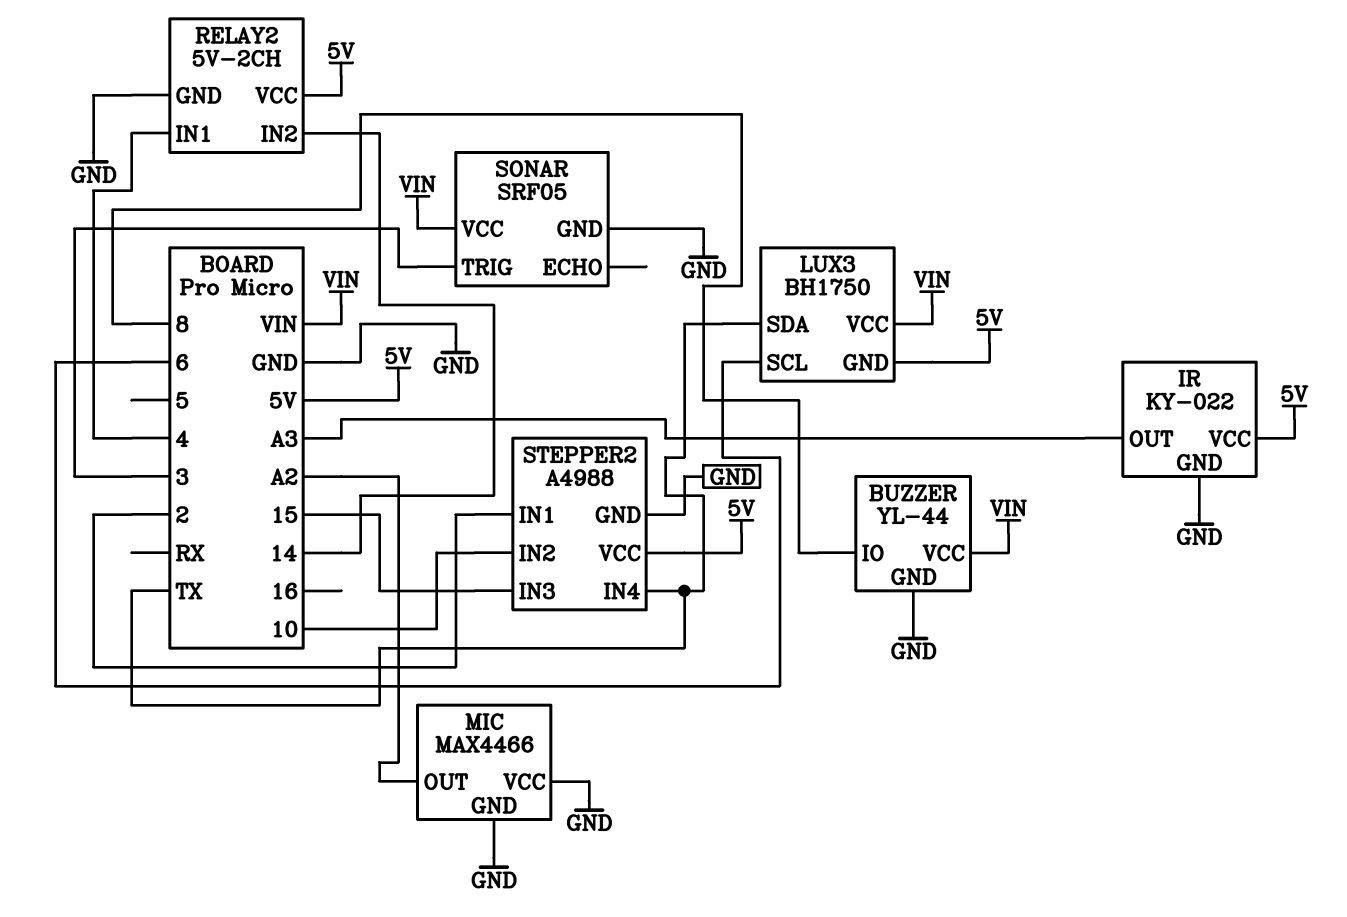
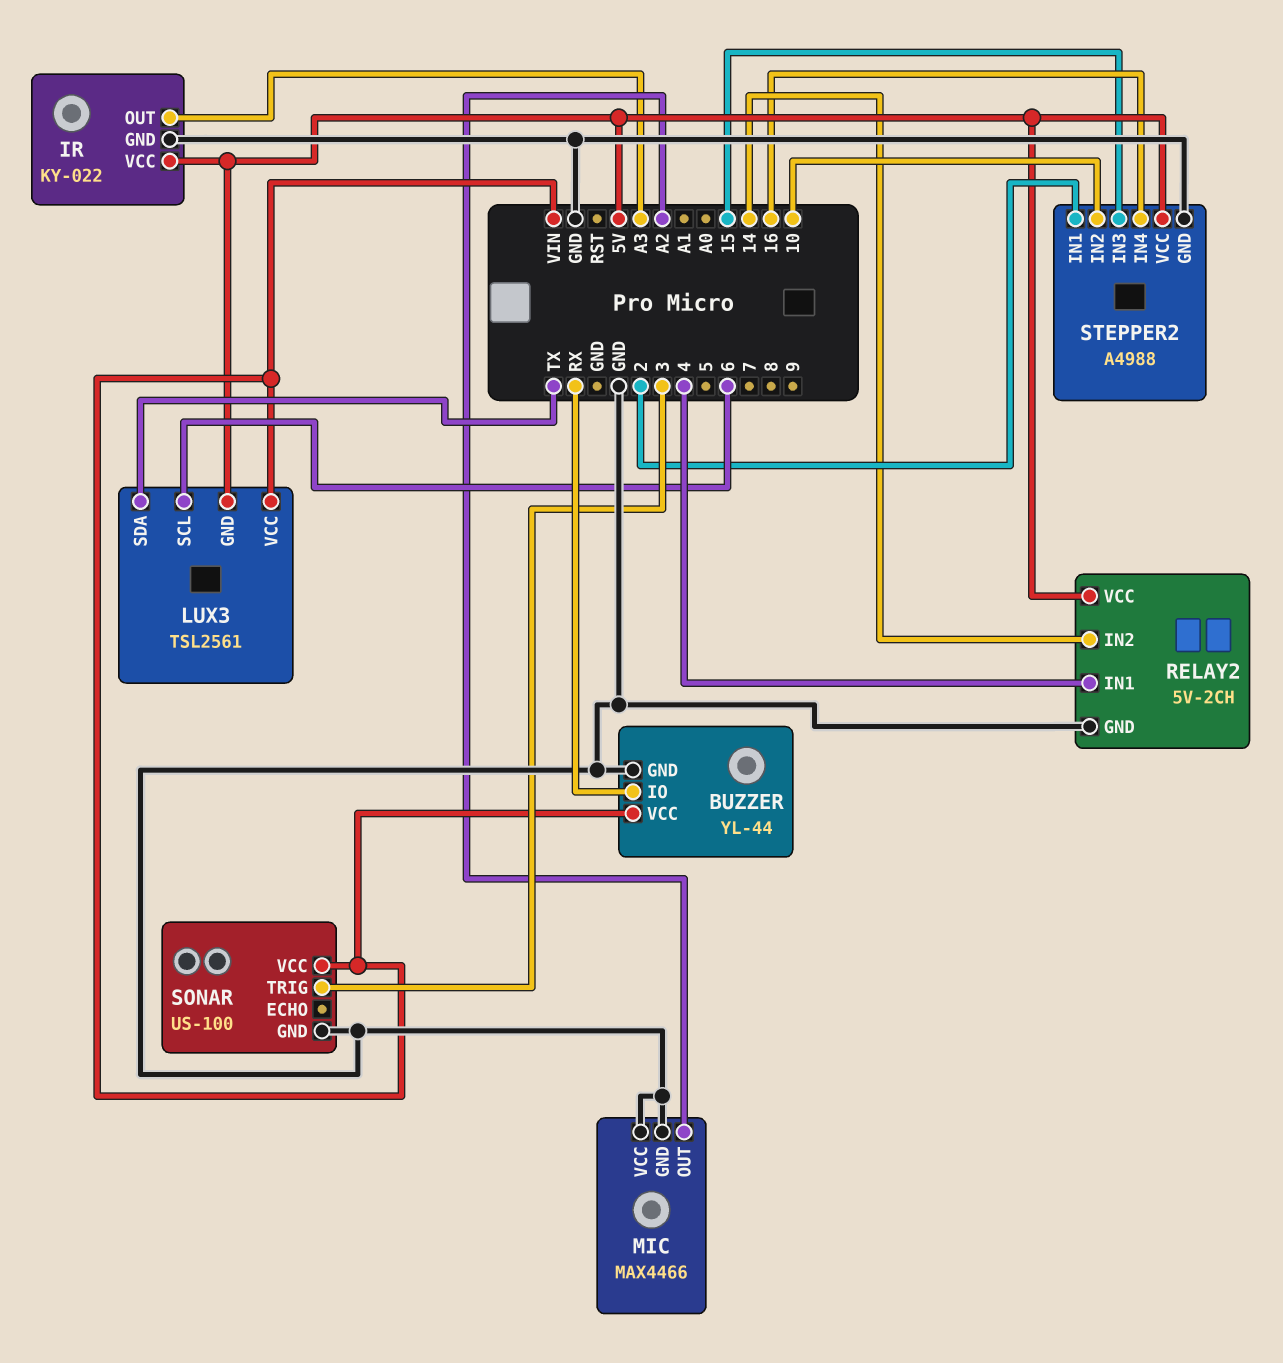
BUZZER pin IO: 8 -> RX
LUX3: BH1750 -> TSL2561
SONAR: SRF05 -> US-100
STEPPER2 pin IN4: TX -> 16

